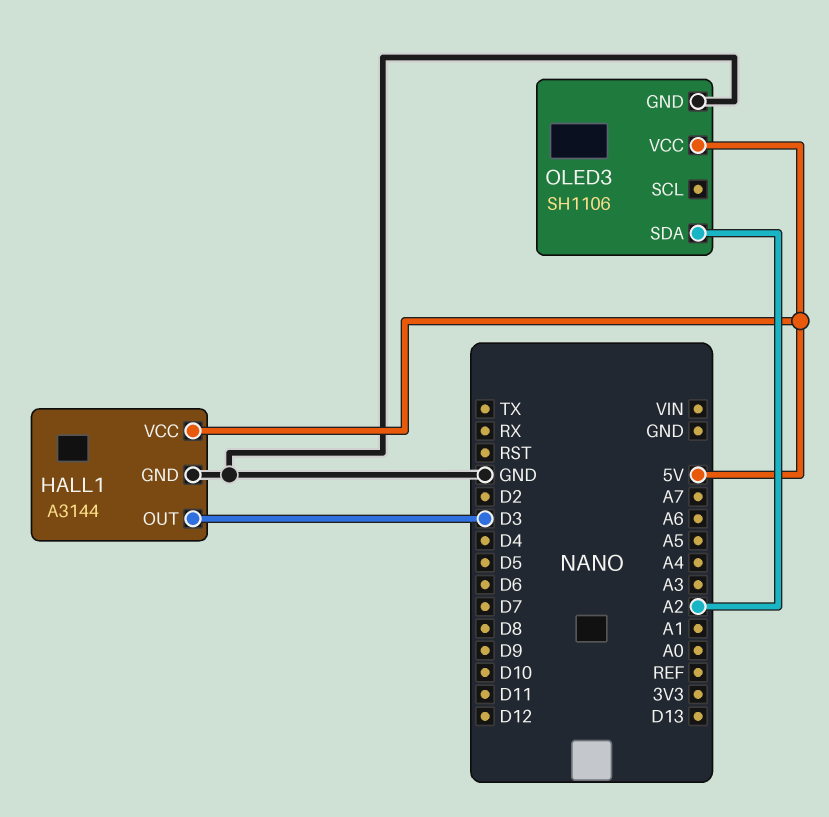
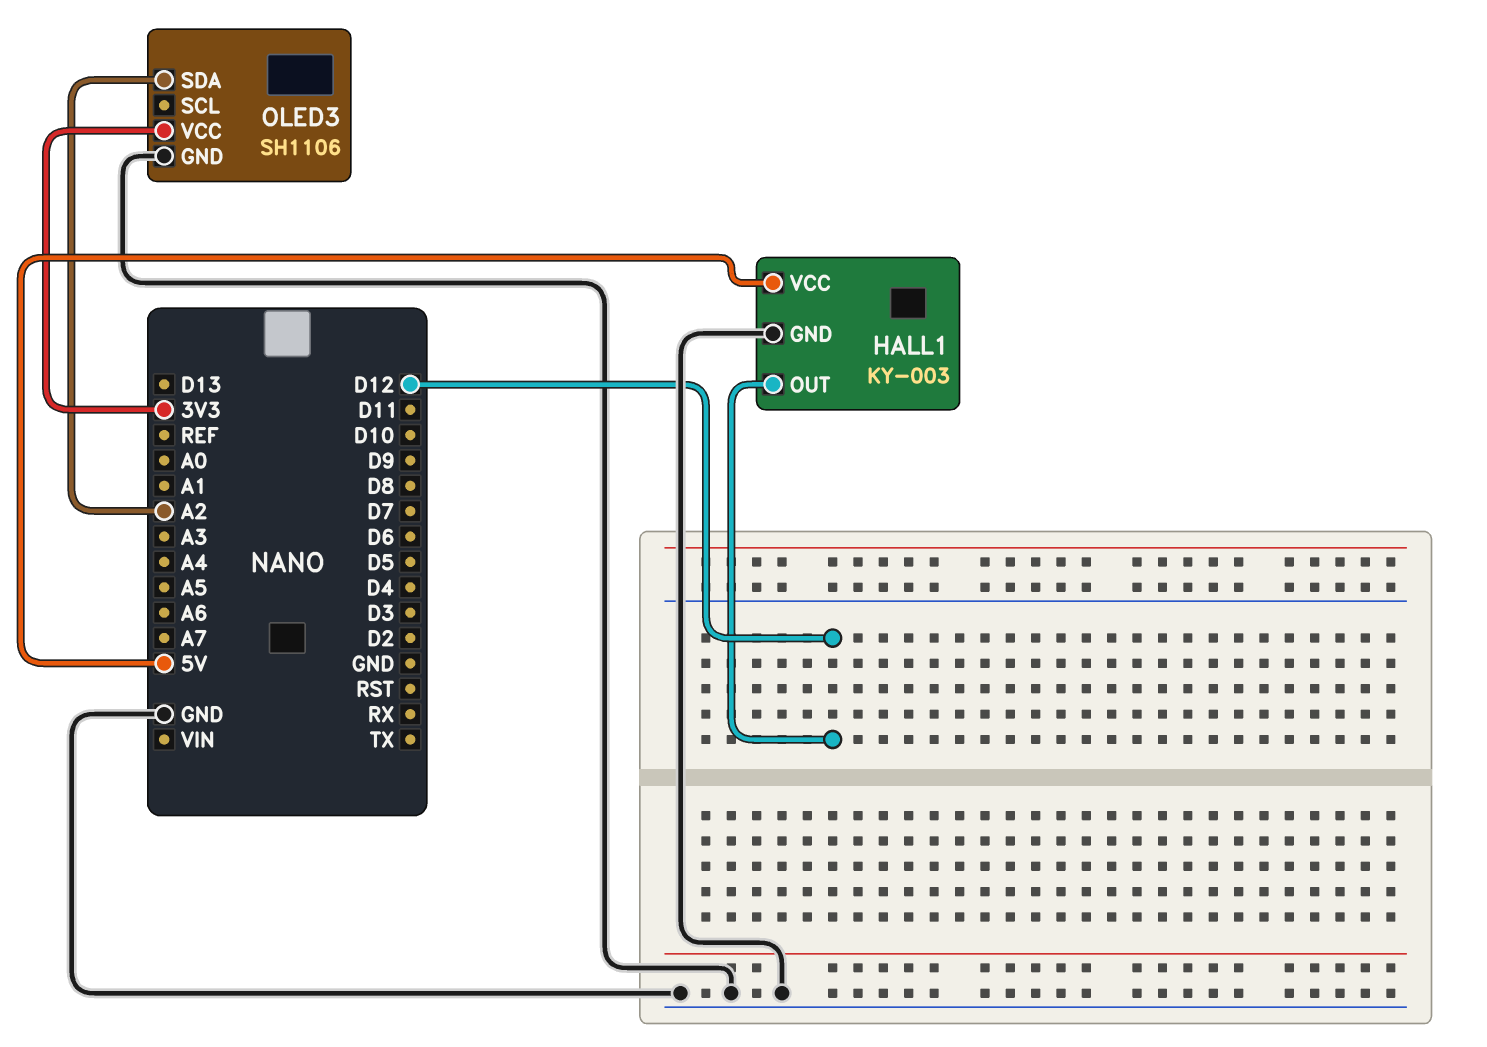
HALL1: A3144 -> KY-003
HALL1 pin OUT: D3 -> D12
OLED3 pin VCC: 5V -> 3V3

